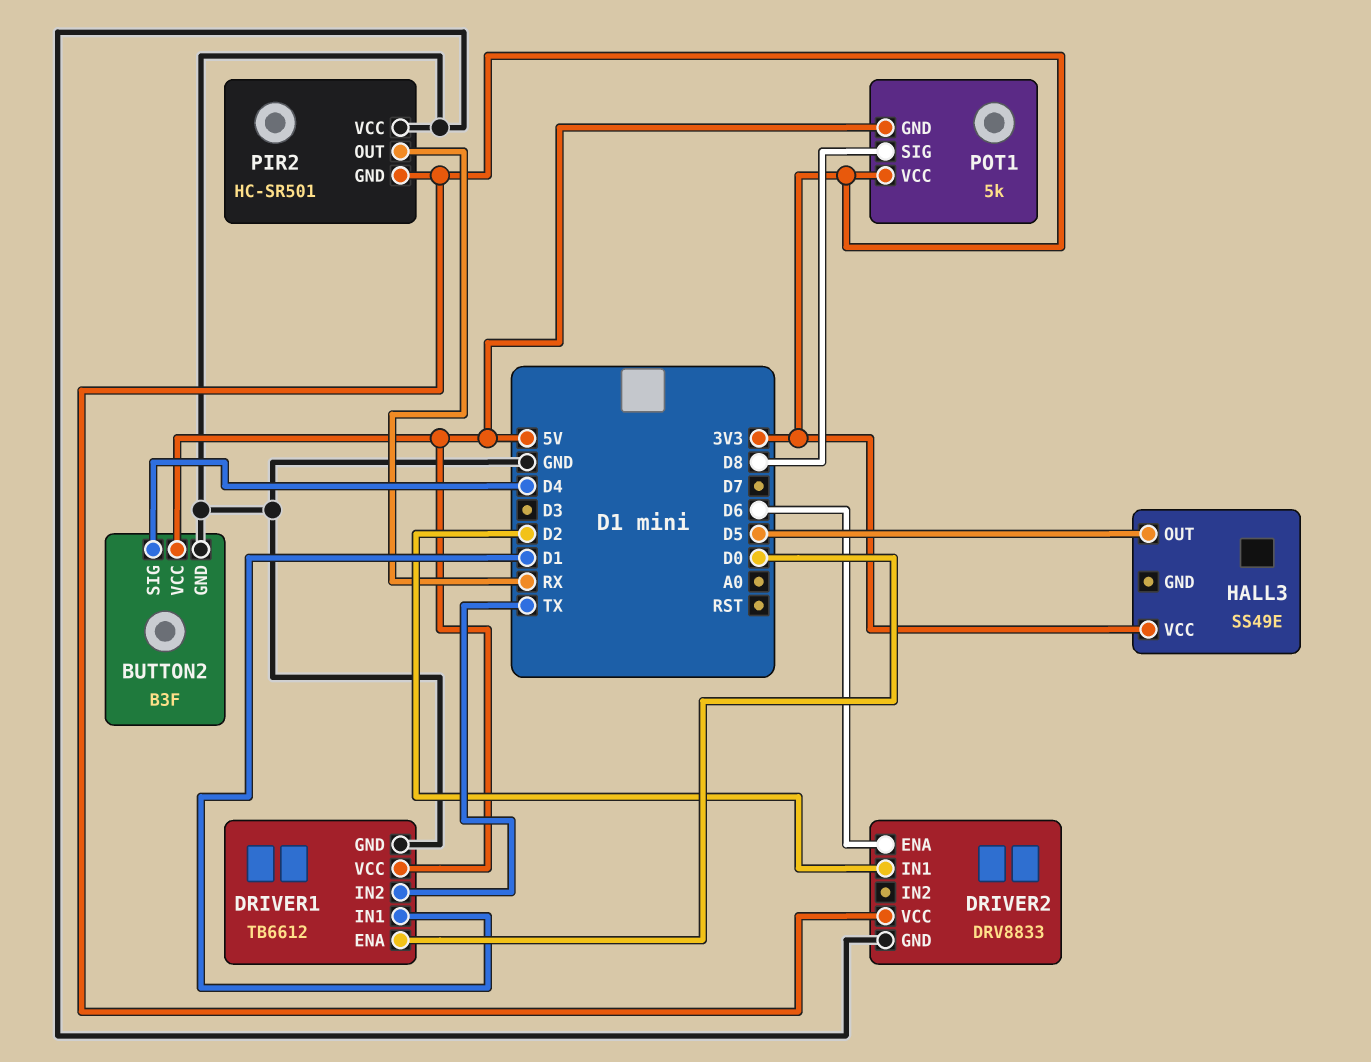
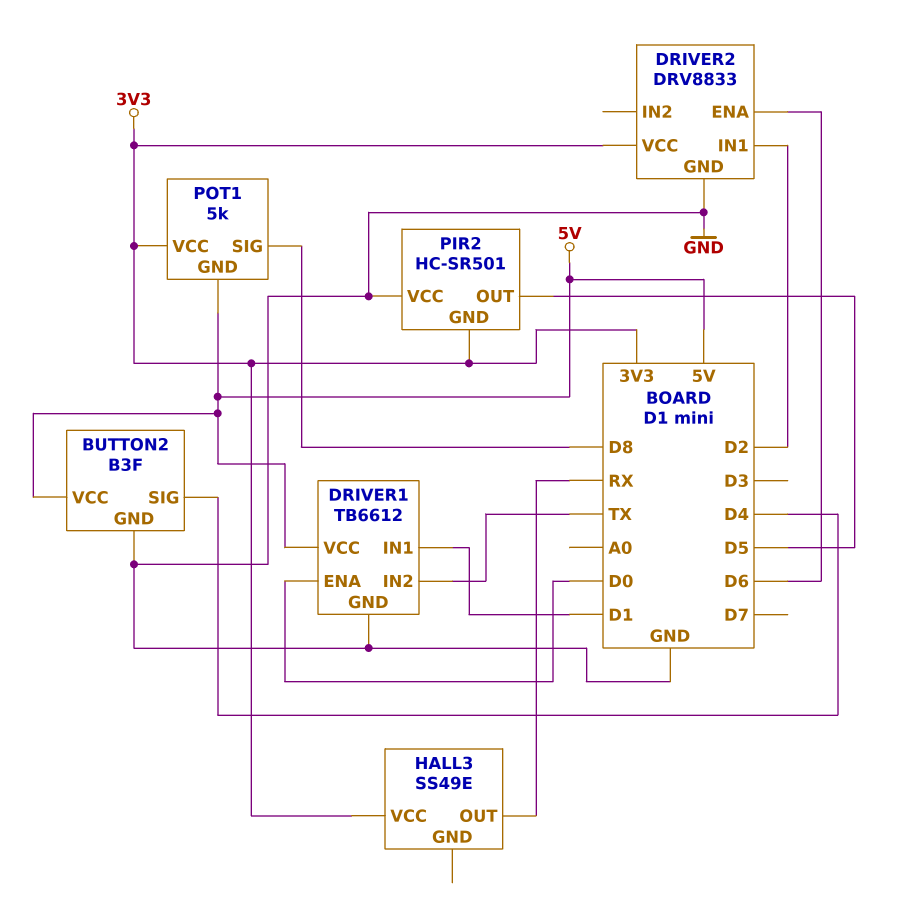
HALL3 pin OUT: D5 -> RX
PIR2 pin OUT: RX -> D5

